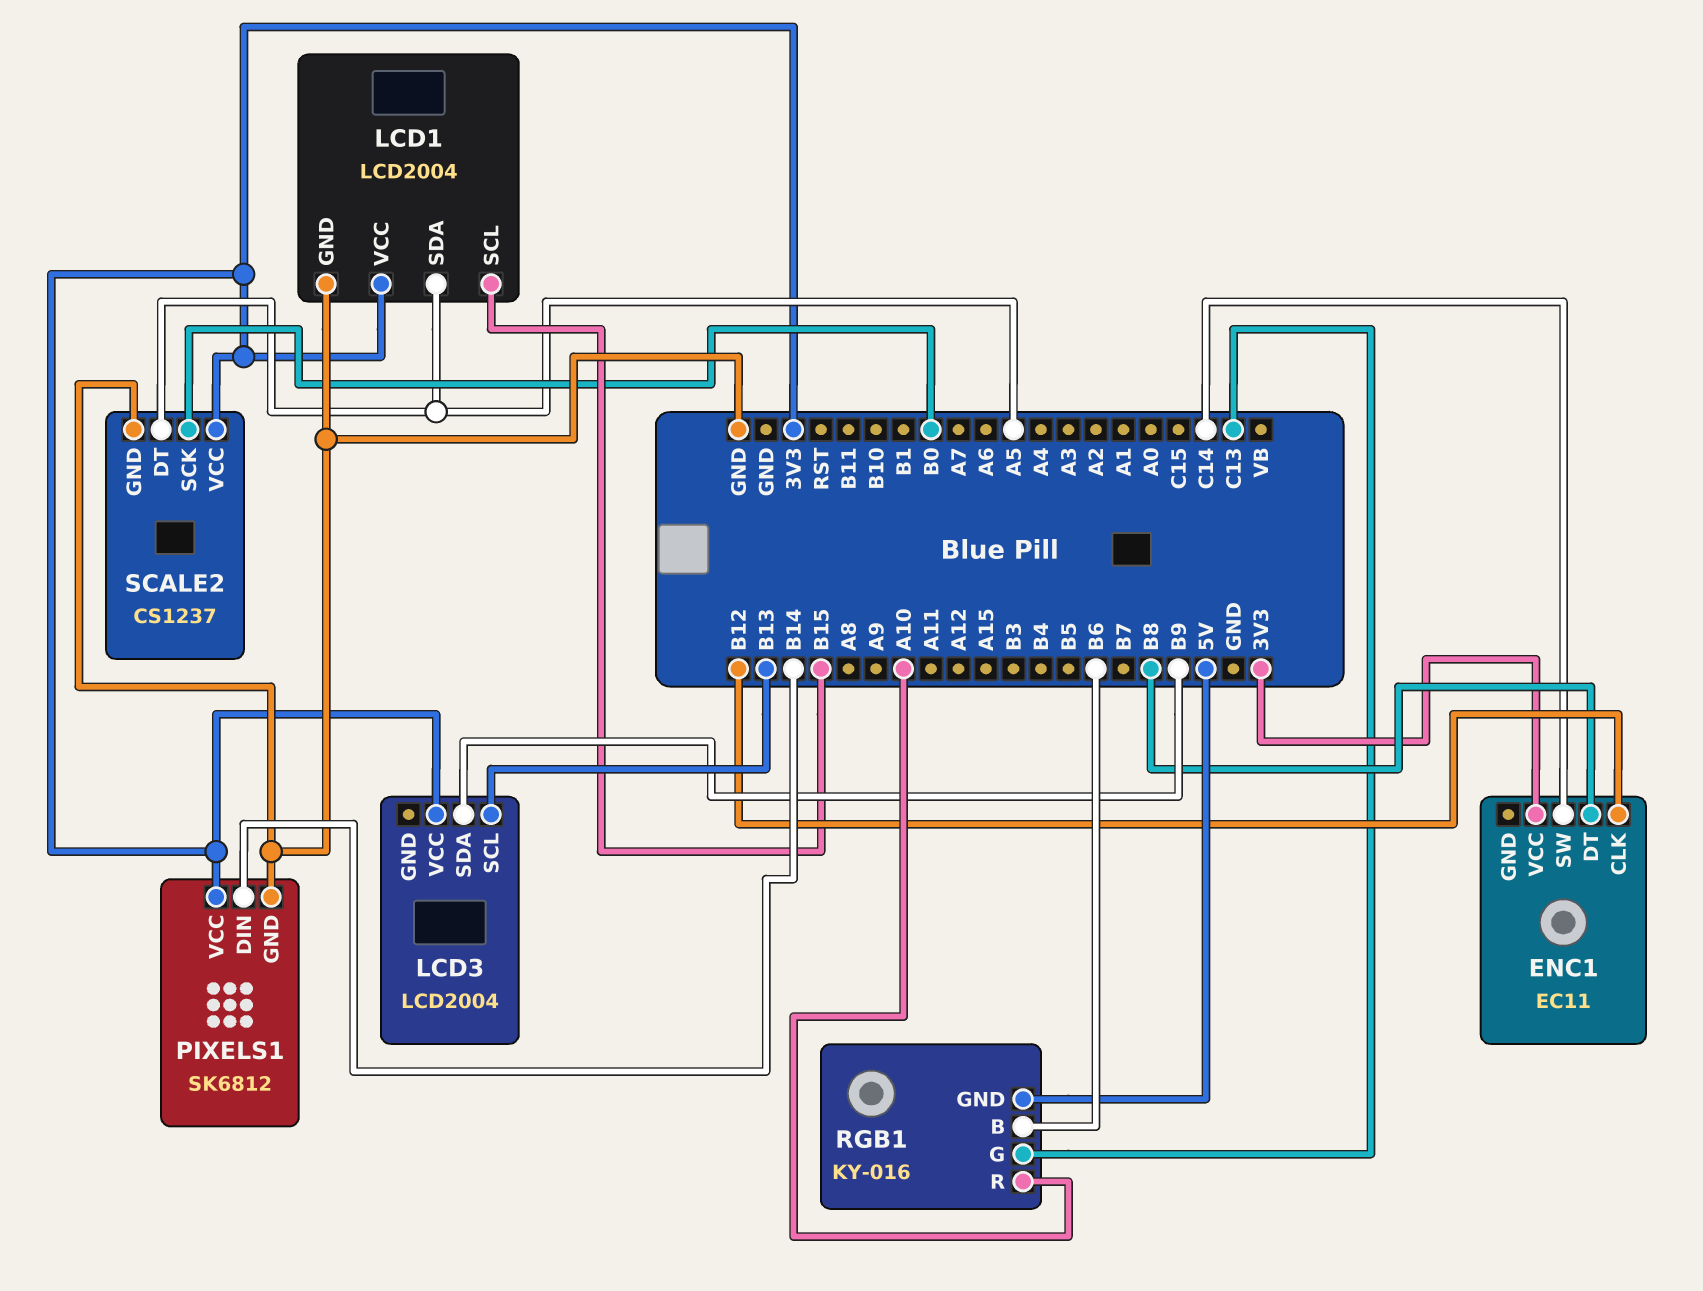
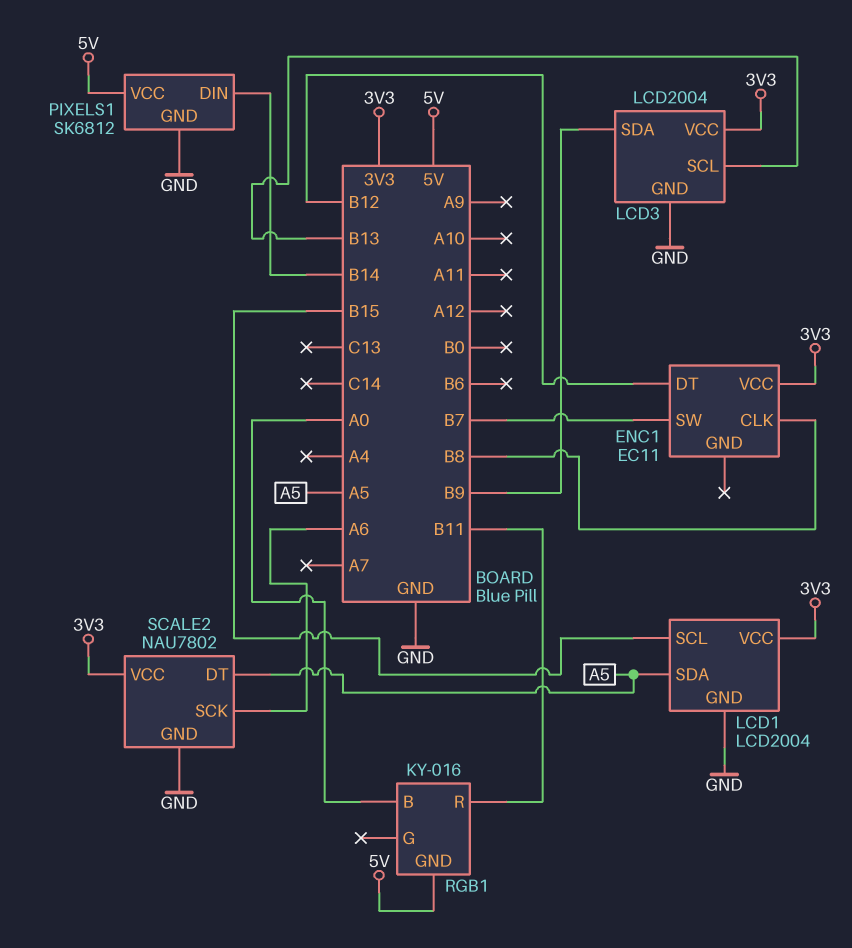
ENC1 pin CLK: B12 -> B8
ENC1 pin DT: B8 -> B12
ENC1 pin SW: C14 -> B7
LCD3 pin GND: none -> GND
PIXELS1 pin VCC: 3V3 -> 5V
RGB1 pin B: B6 -> A0
RGB1 pin G: C13 -> none
RGB1 pin R: A10 -> B11
SCALE2: CS1237 -> NAU7802
SCALE2 pin SCK: B0 -> A6

